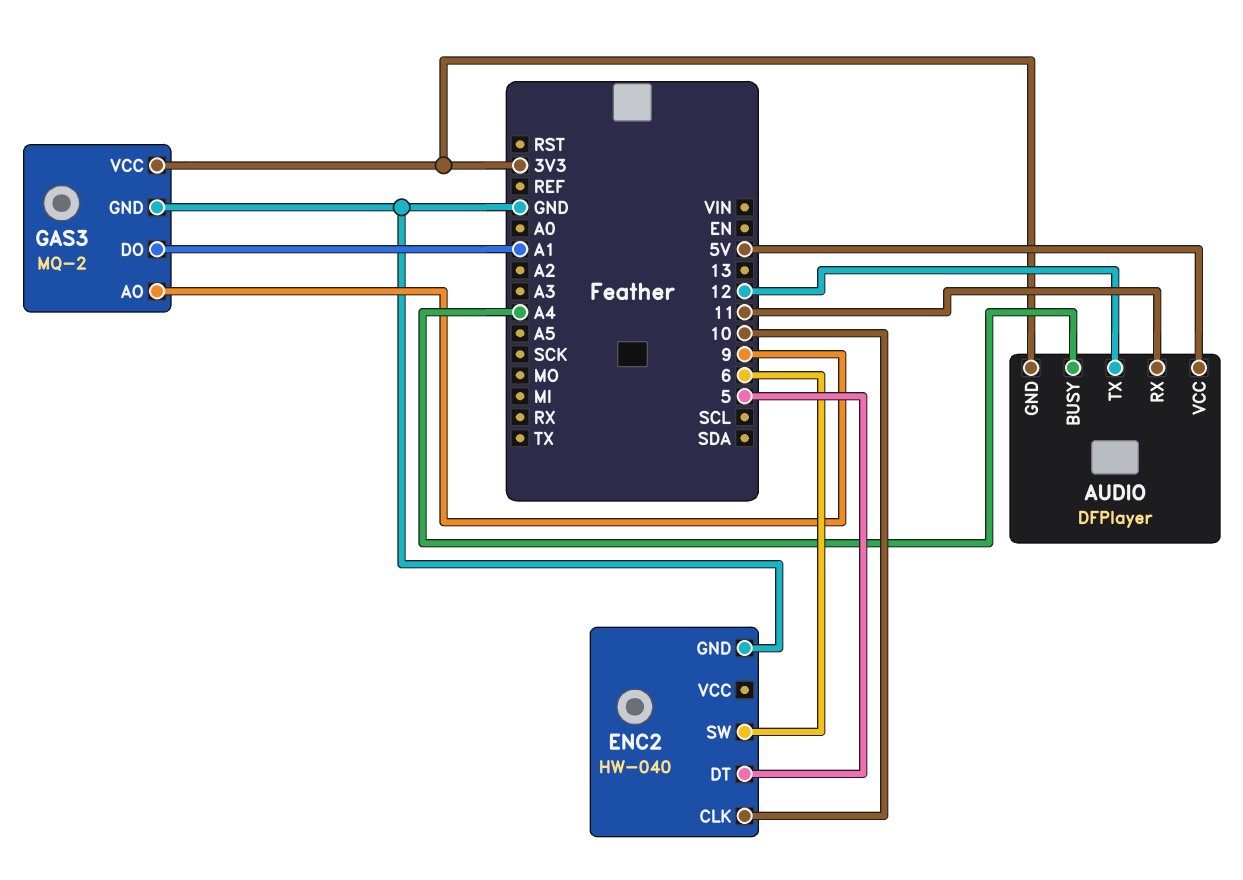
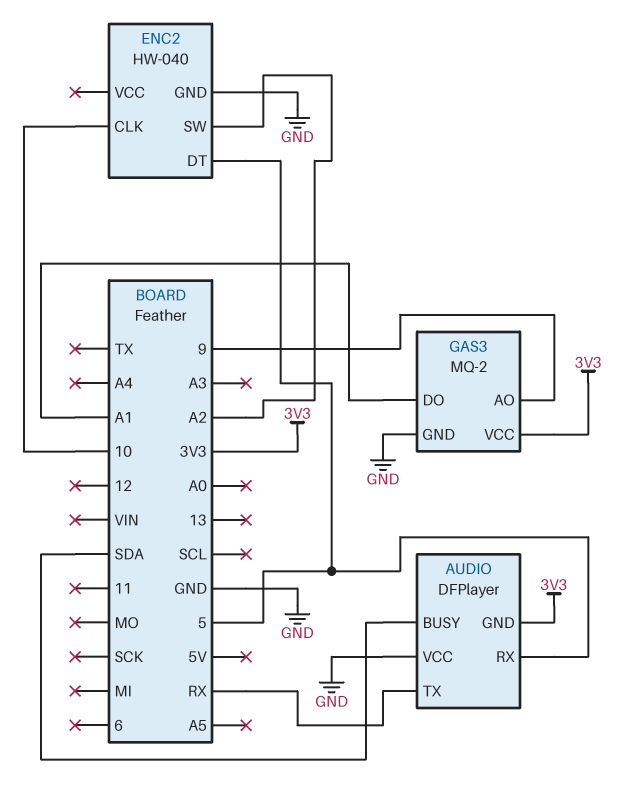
AUDIO pin BUSY: A4 -> SDA
AUDIO pin RX: 11 -> 5
AUDIO pin TX: 12 -> RX
AUDIO pin VCC: 5V -> GND
ENC2 pin SW: 6 -> A2

